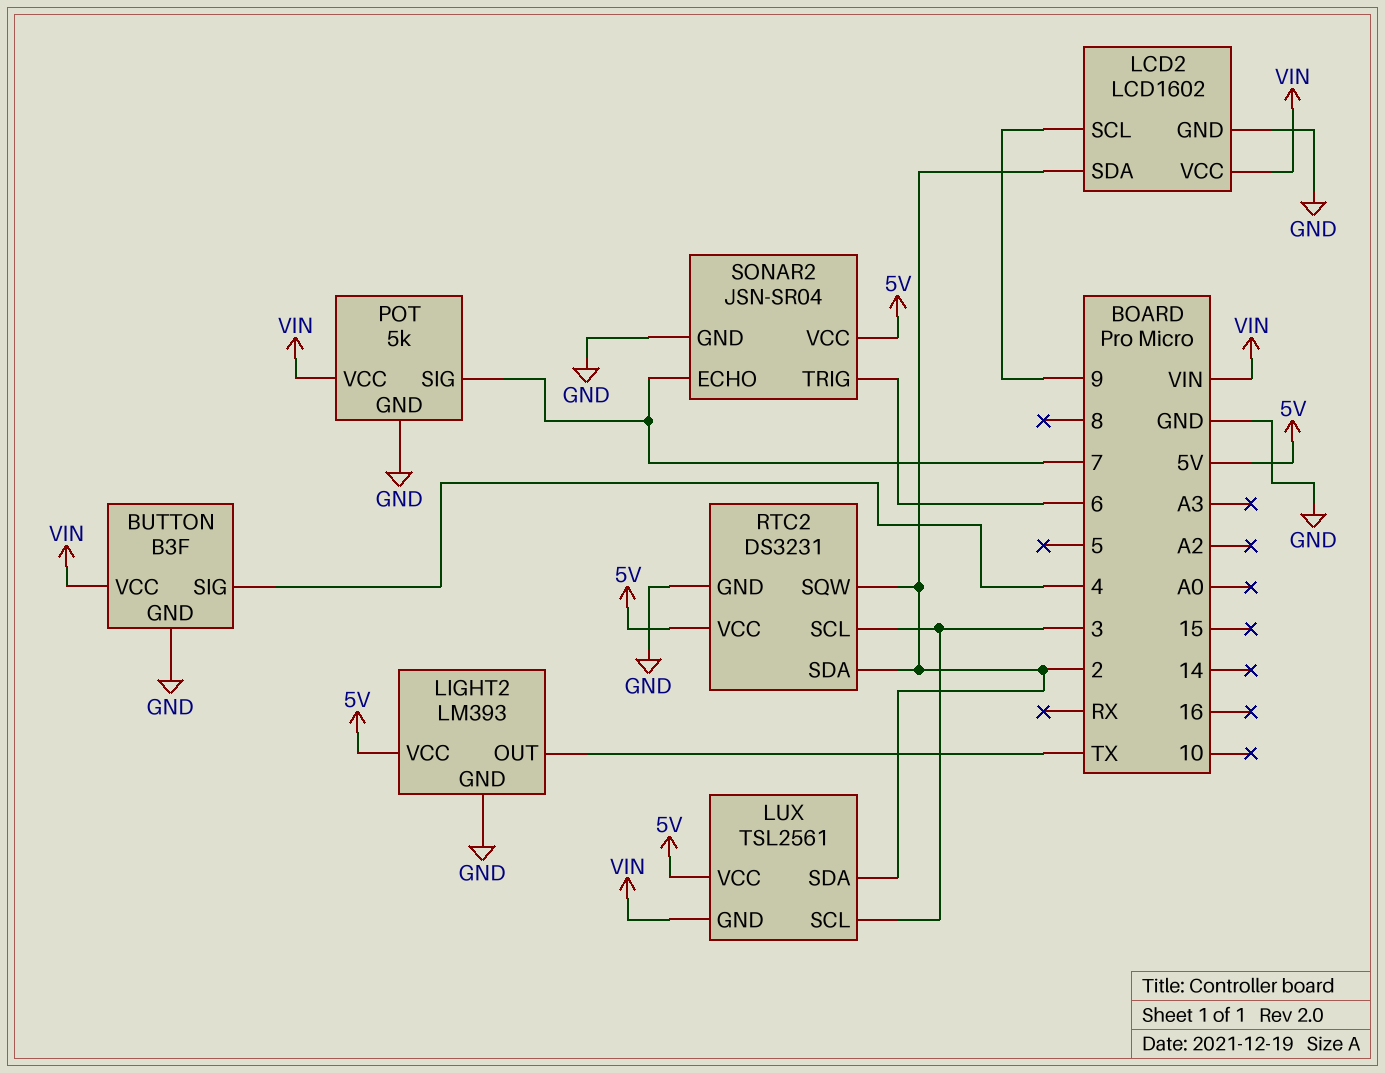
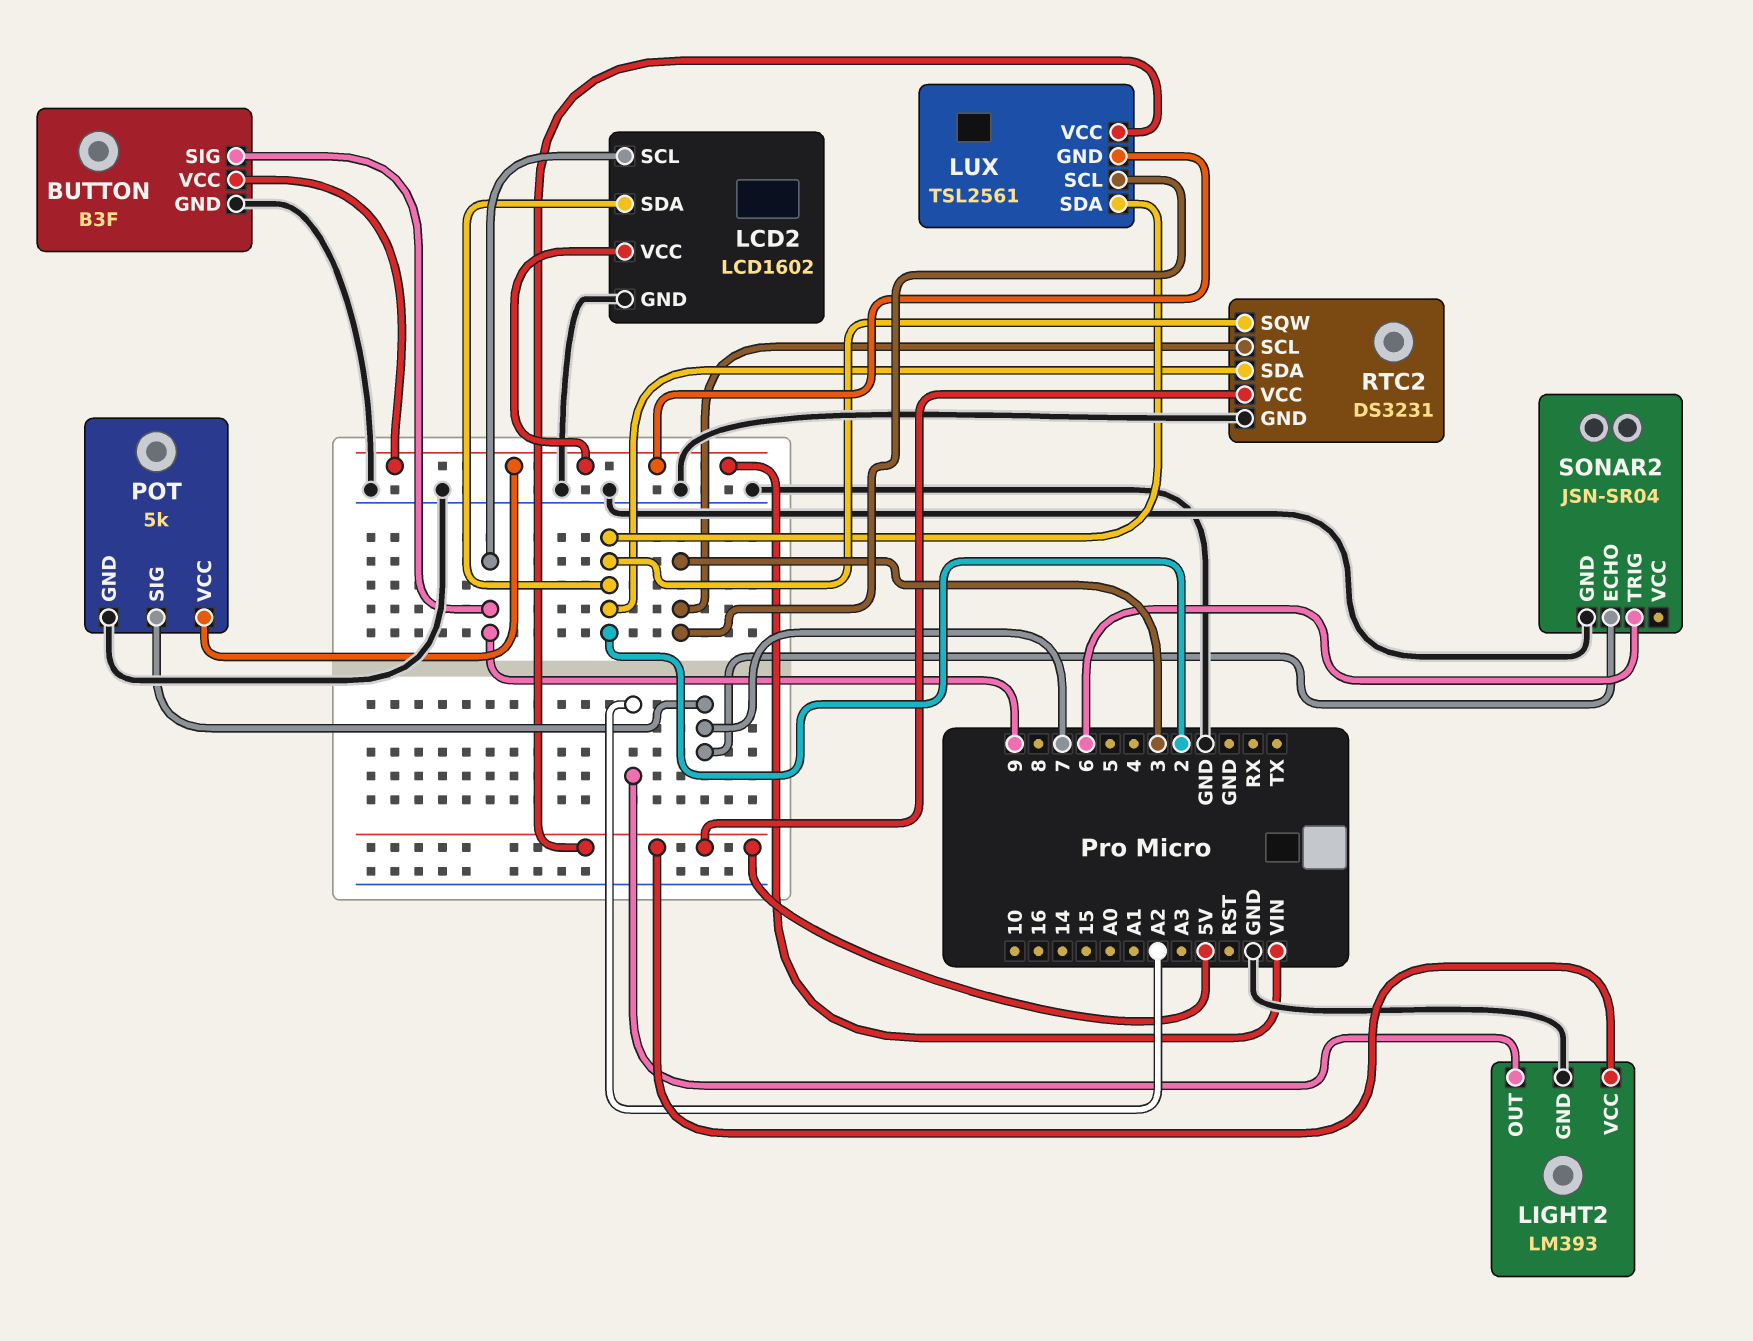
BUTTON pin SIG: 4 -> 9
LIGHT2 pin OUT: TX -> A2
SONAR2 pin VCC: 5V -> none

